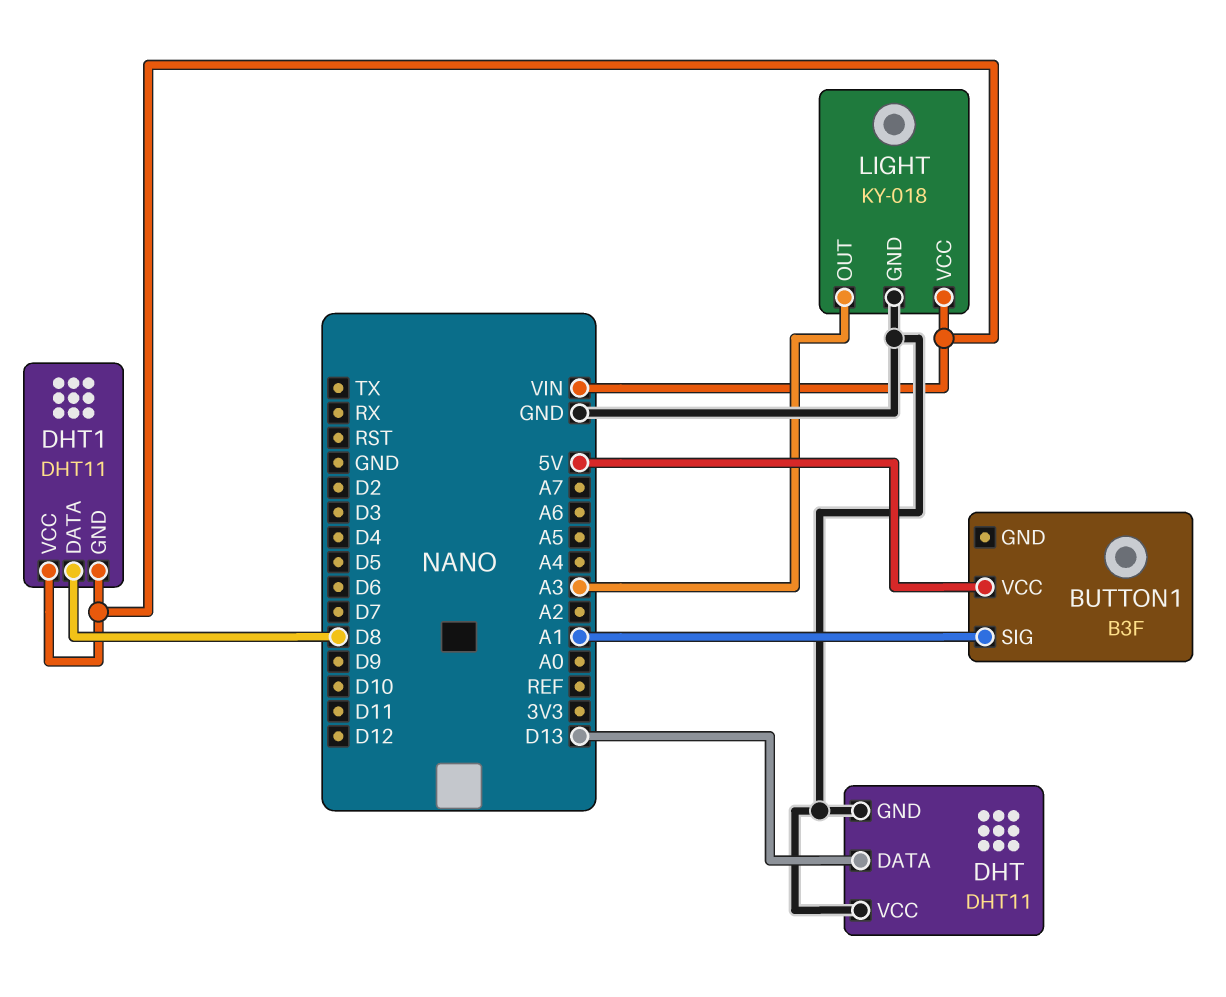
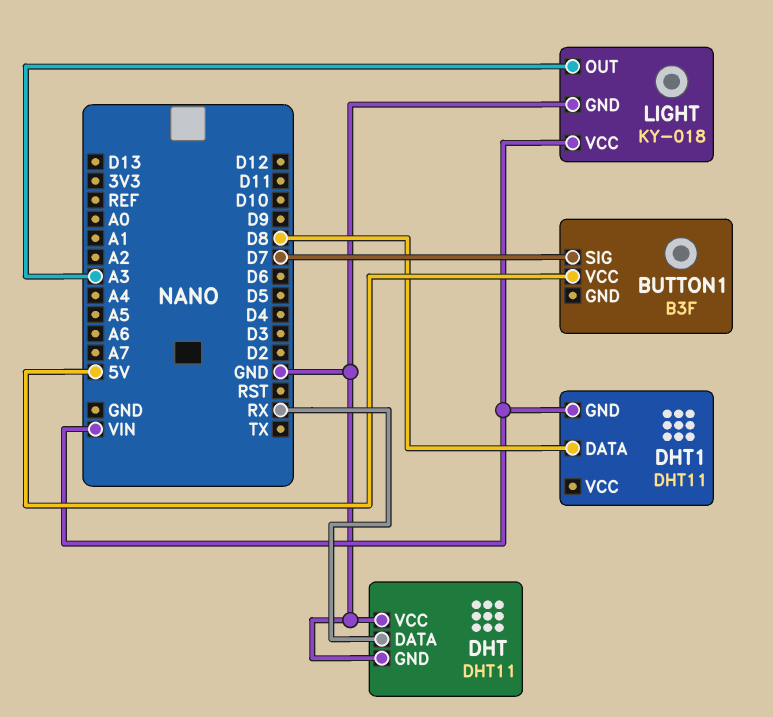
BUTTON1 pin SIG: A1 -> D7
DHT pin DATA: D13 -> RX
DHT1 pin VCC: VIN -> none

